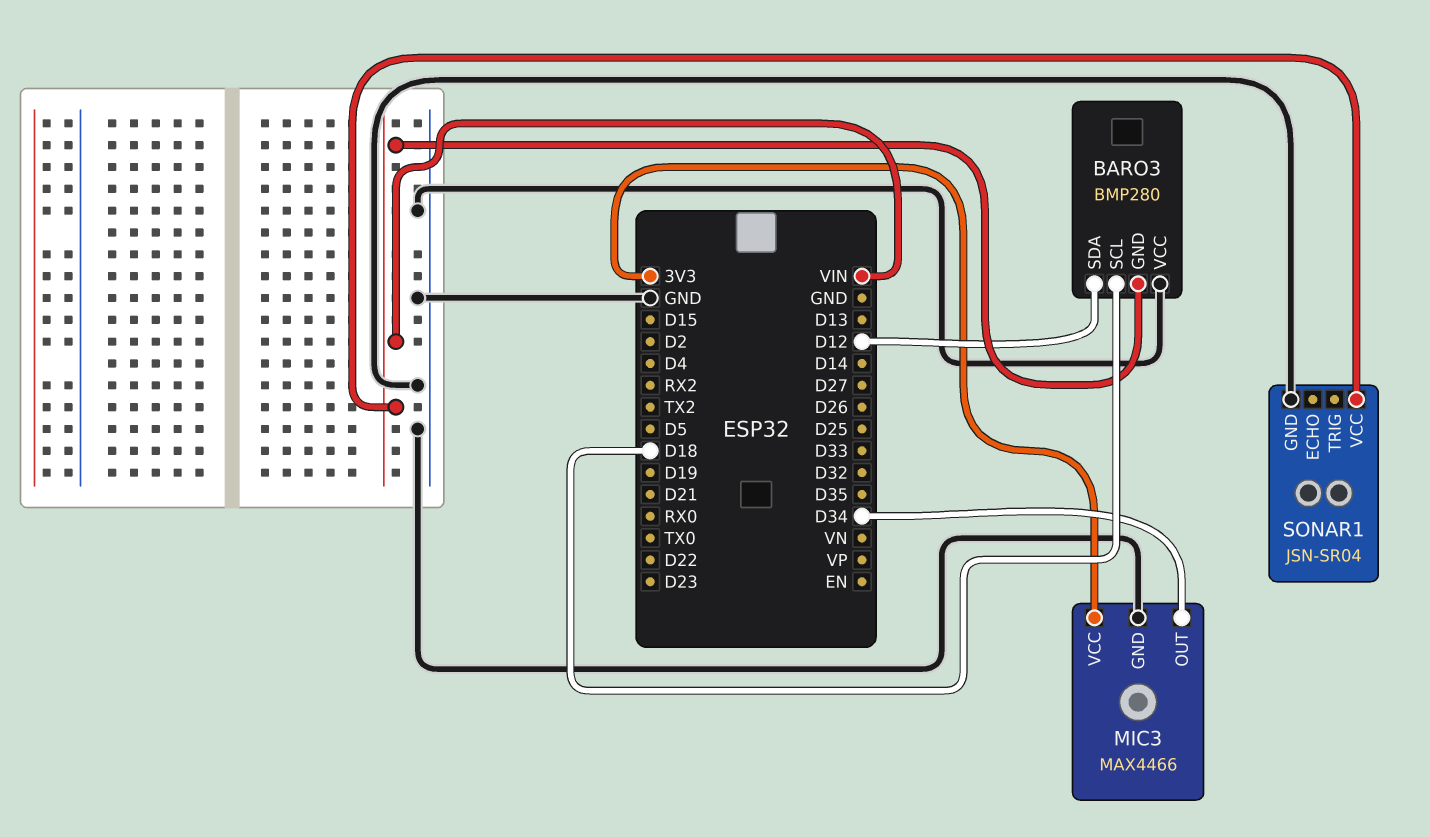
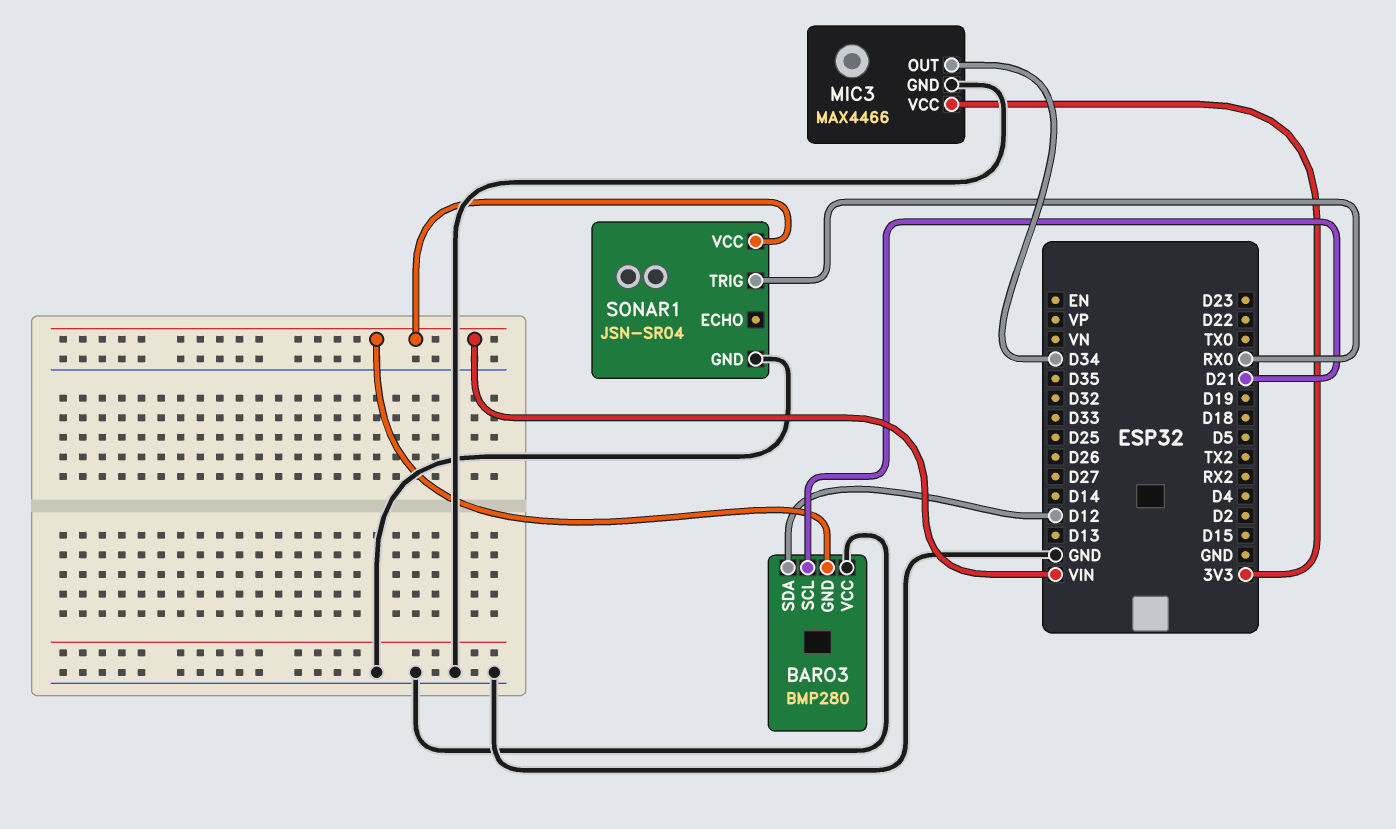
BARO3 pin SCL: D18 -> D21
SONAR1 pin TRIG: none -> RX0

